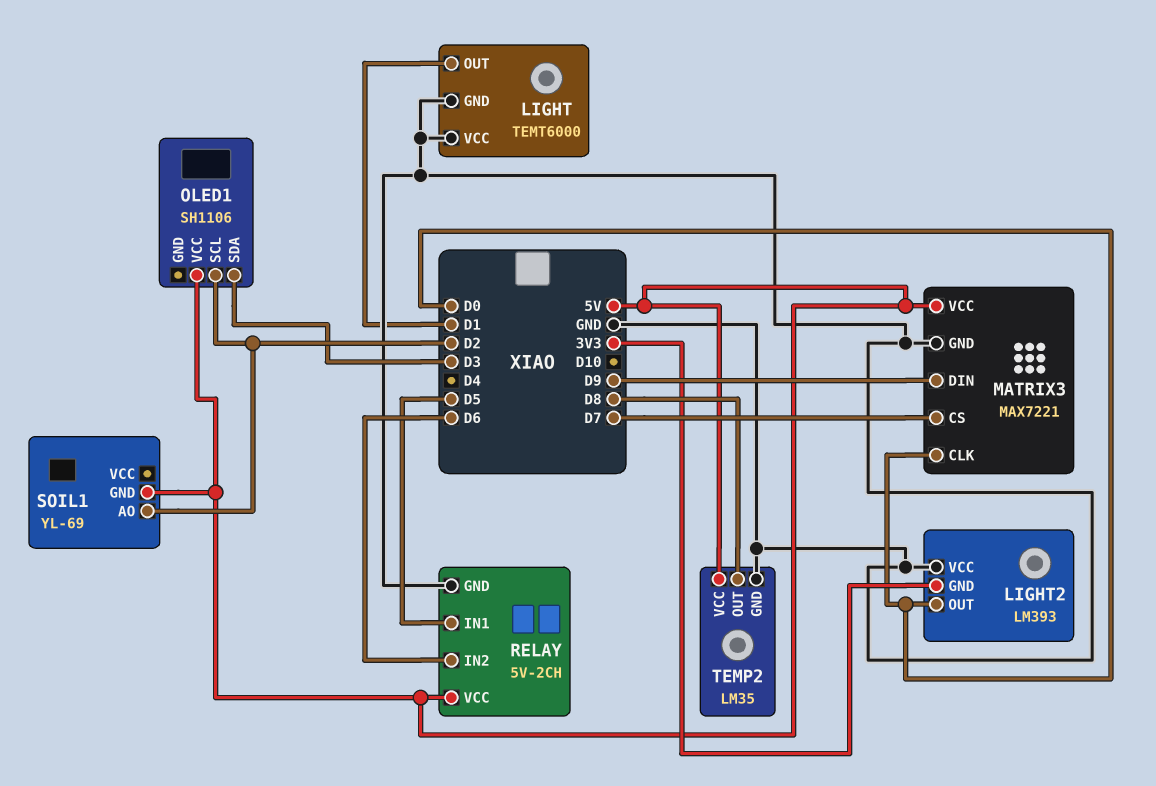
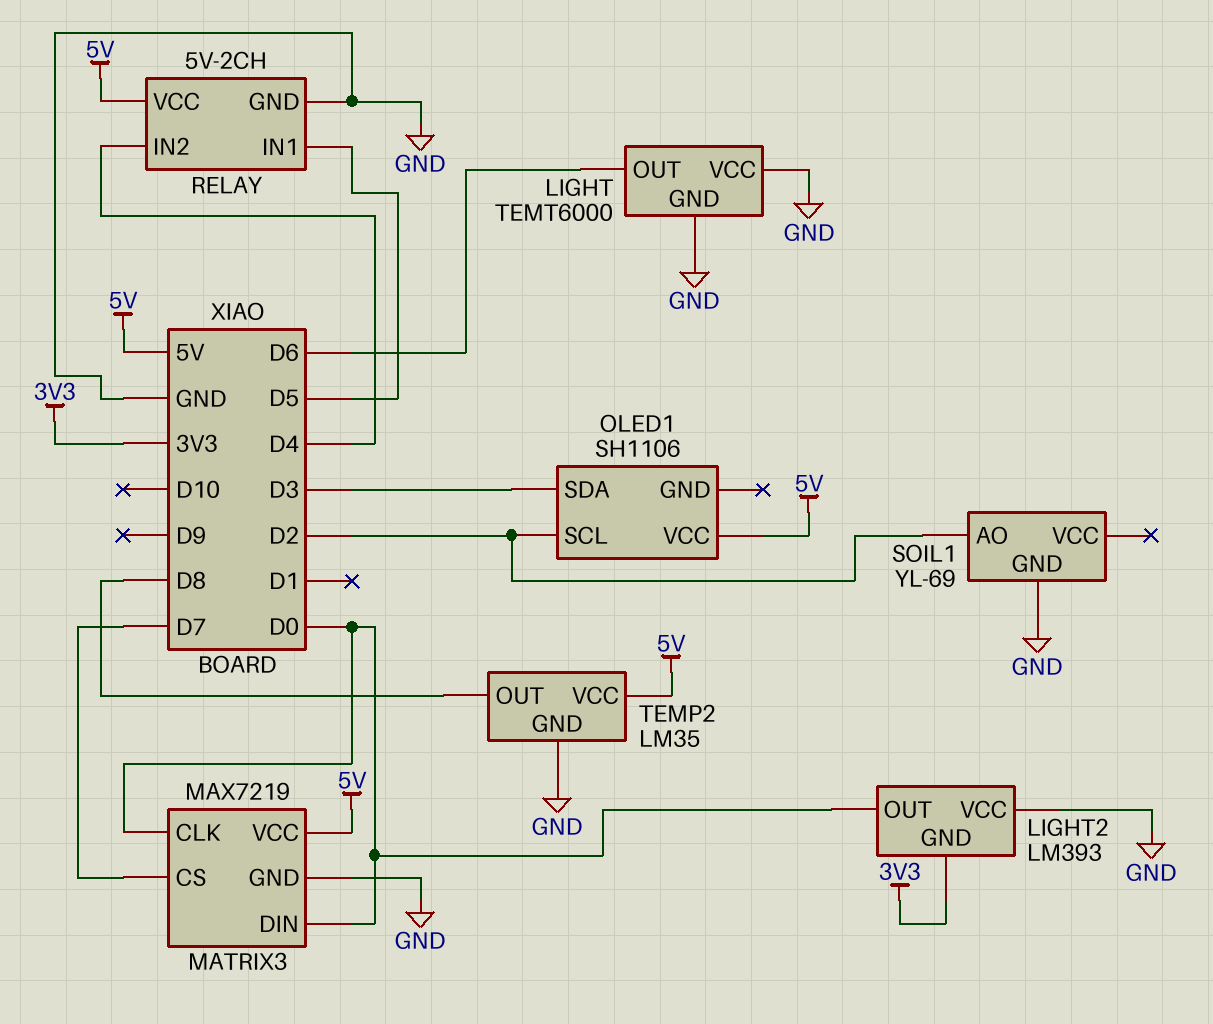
LIGHT pin OUT: D1 -> D6
MATRIX3: MAX7221 -> MAX7219
MATRIX3 pin DIN: D9 -> D0
RELAY pin IN2: D6 -> D4
SOIL1 pin GND: 5V -> GND

